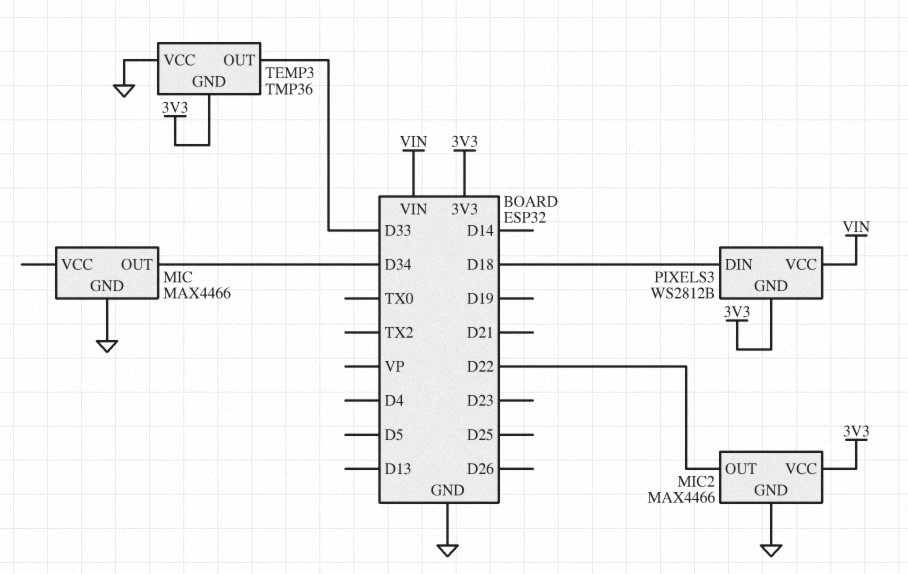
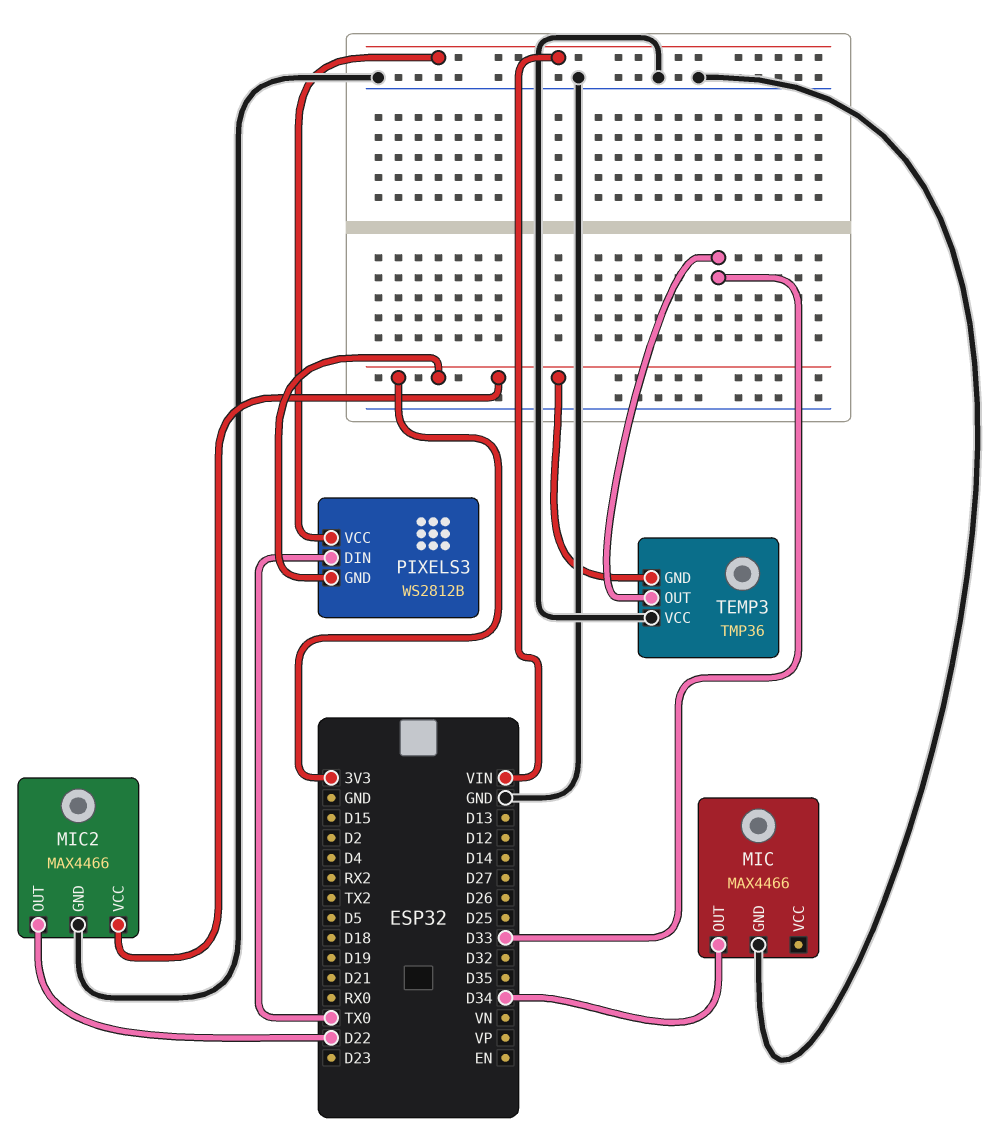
PIXELS3 pin DIN: D18 -> TX0

